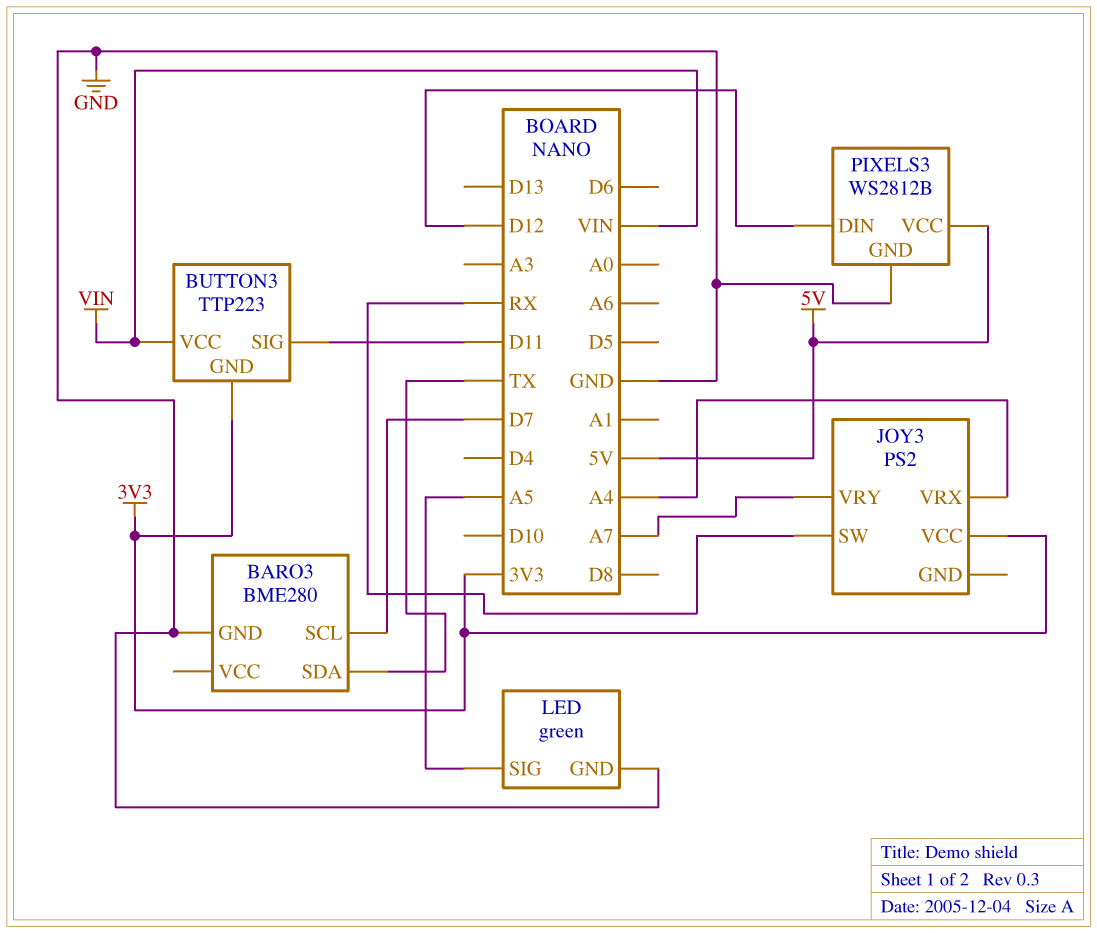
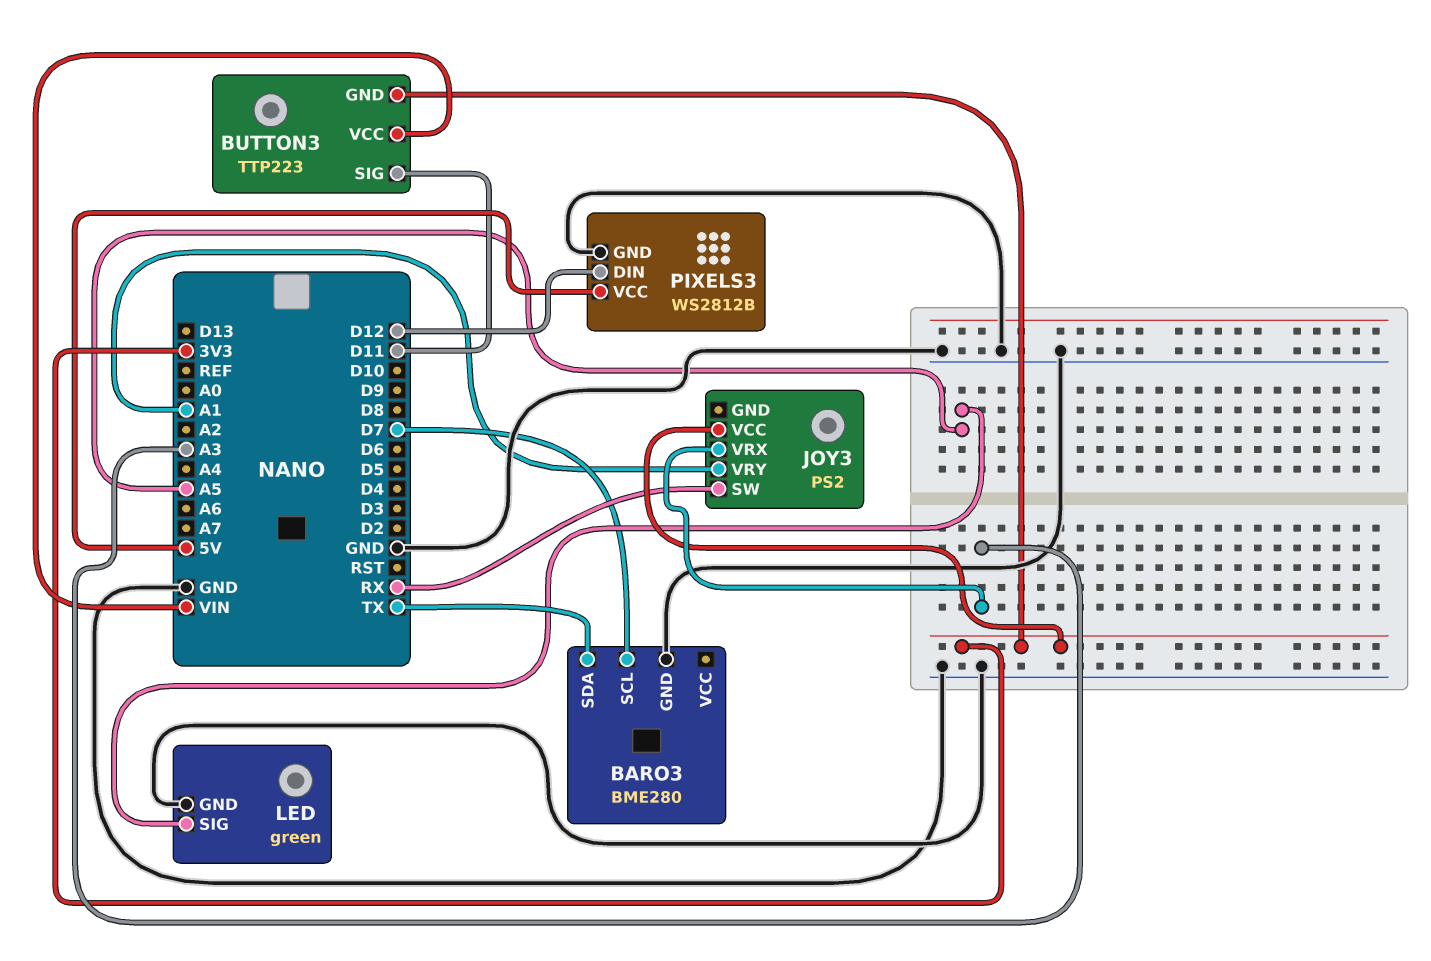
JOY3 pin VRX: A4 -> A3
JOY3 pin VRY: A7 -> A1

